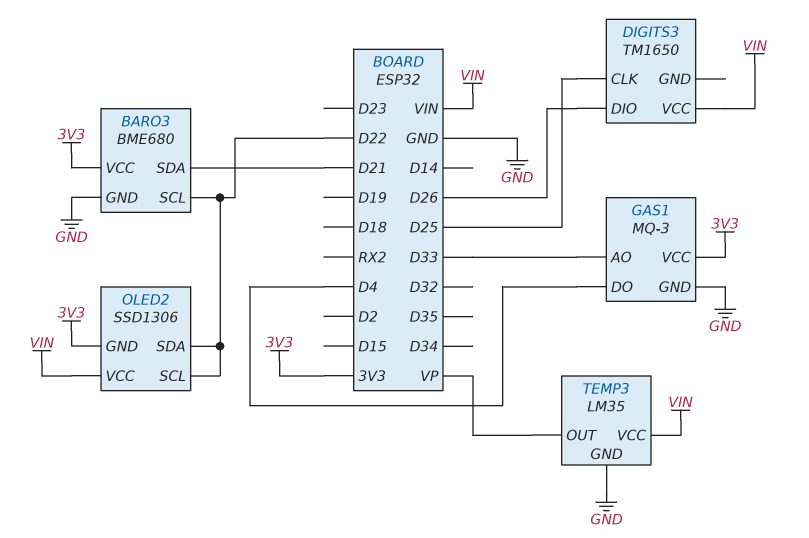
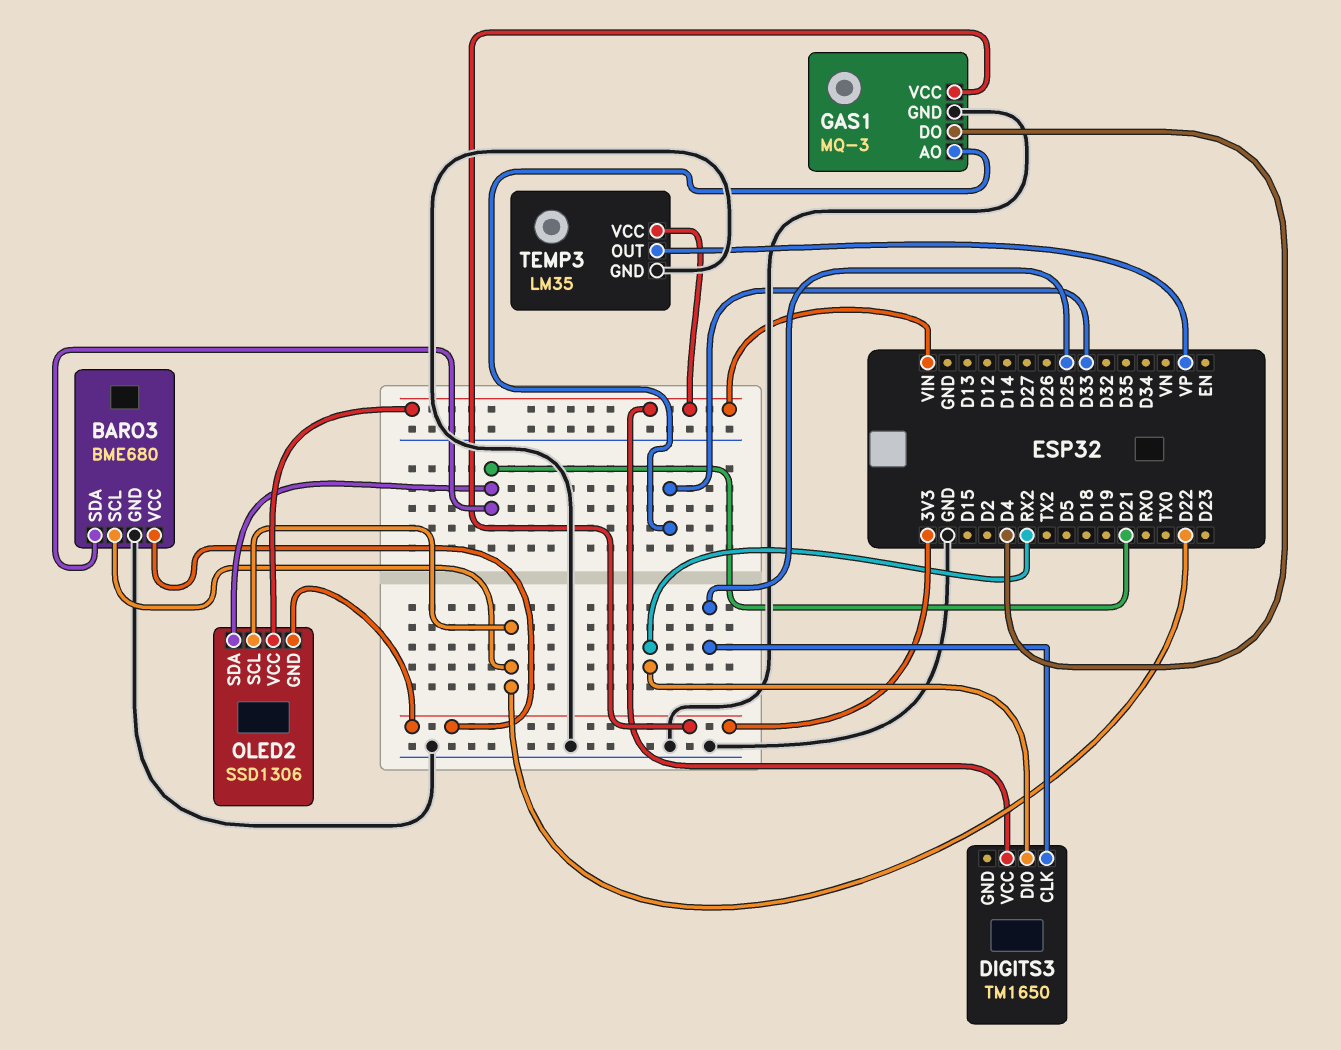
DIGITS3 pin DIO: D26 -> RX2
OLED2 pin SDA: D22 -> D21

